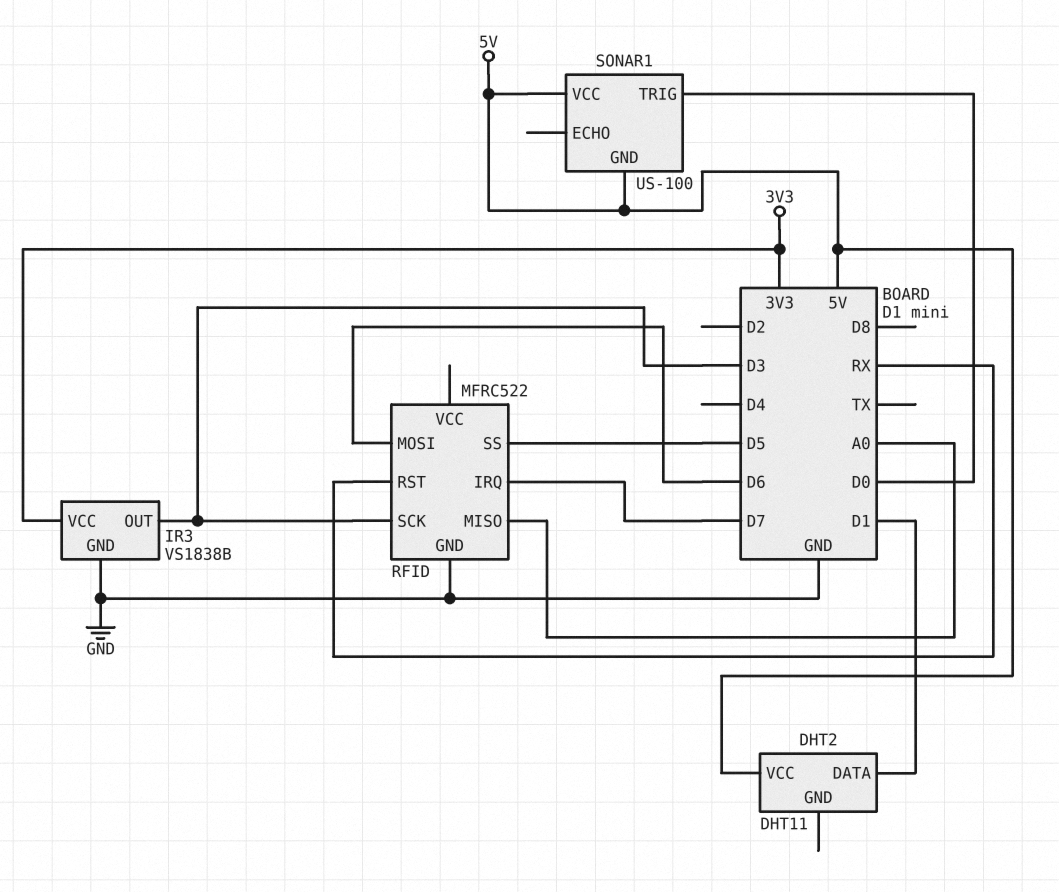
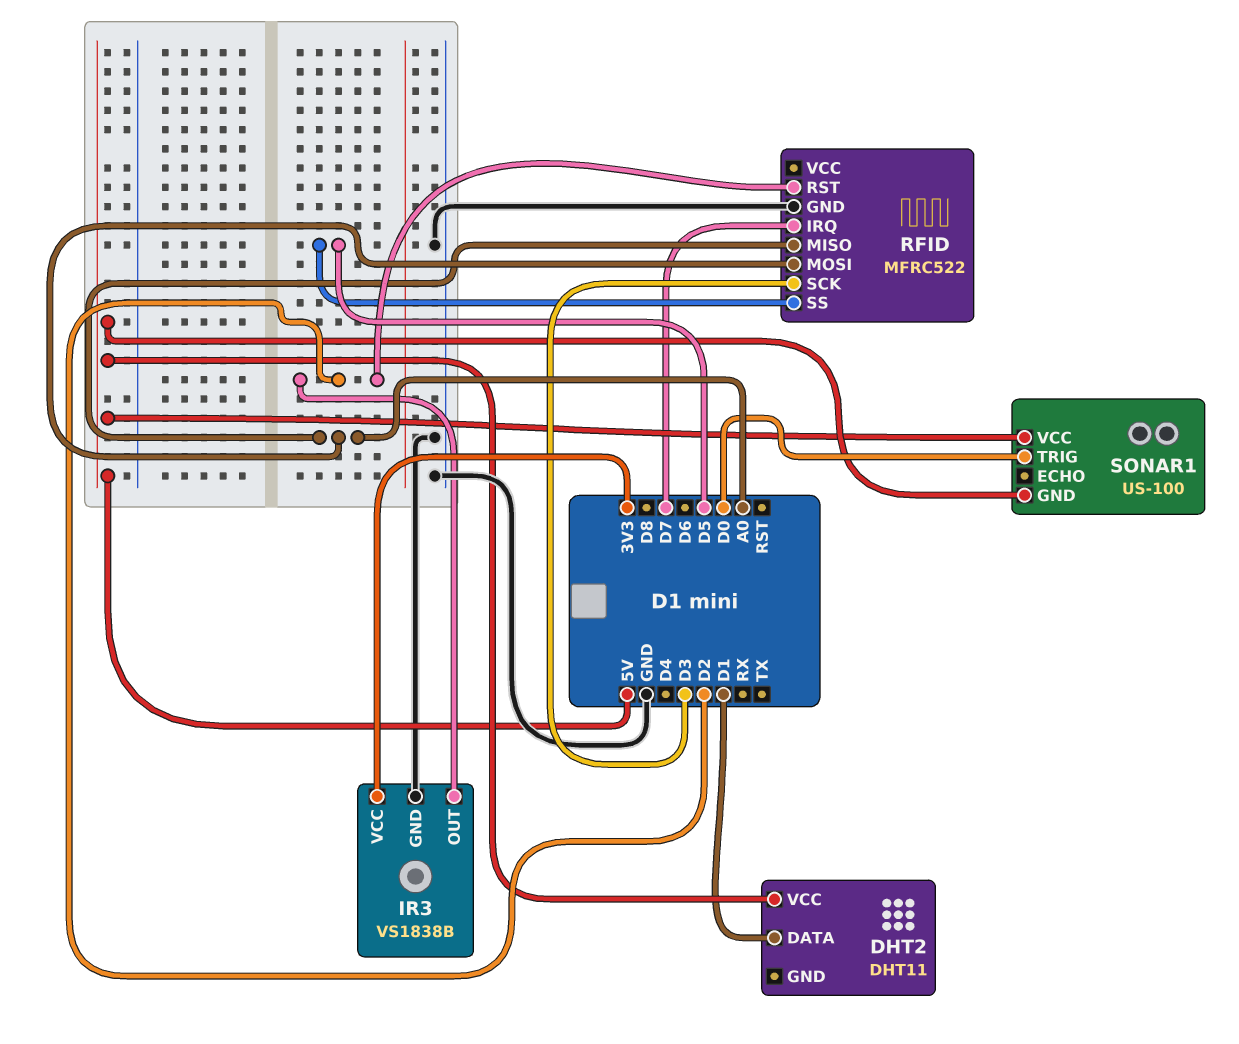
IR3 pin OUT: D3 -> D2
RFID pin MOSI: D6 -> A0
RFID pin RST: RX -> D2

